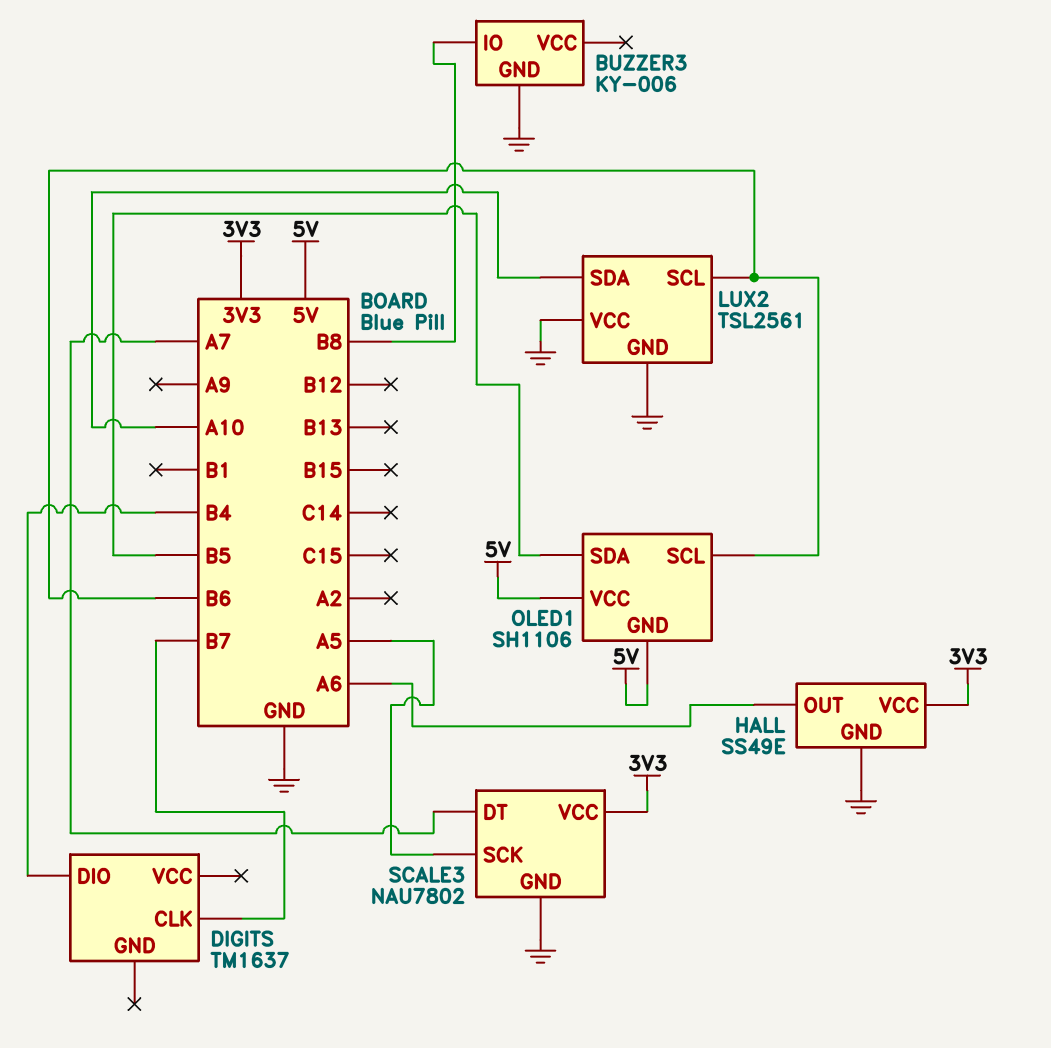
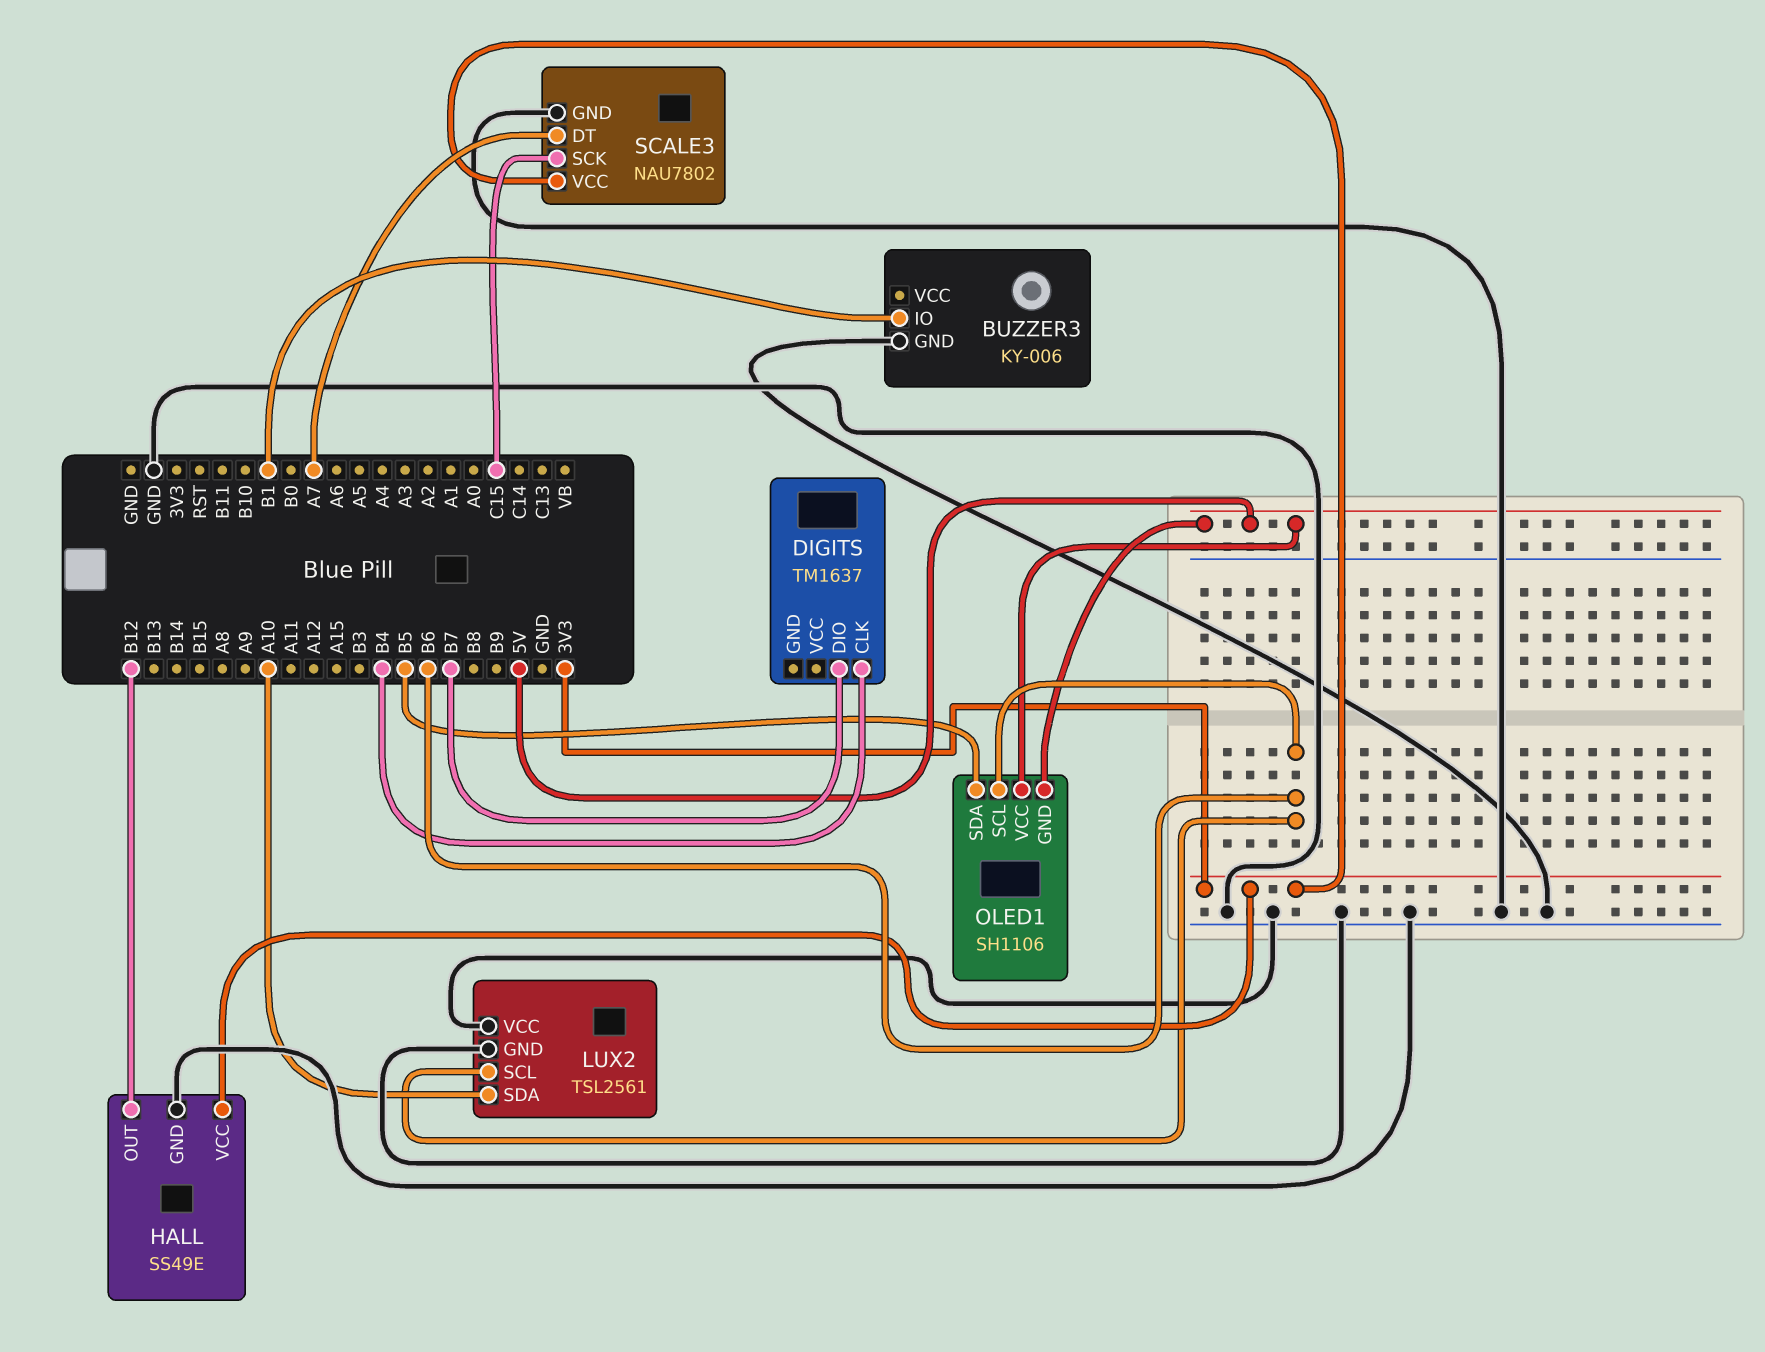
BUZZER3 pin IO: B8 -> B1
DIGITS pin CLK: B7 -> B4
DIGITS pin DIO: B4 -> B7
HALL pin OUT: A6 -> B12
SCALE3 pin SCK: A5 -> C15

